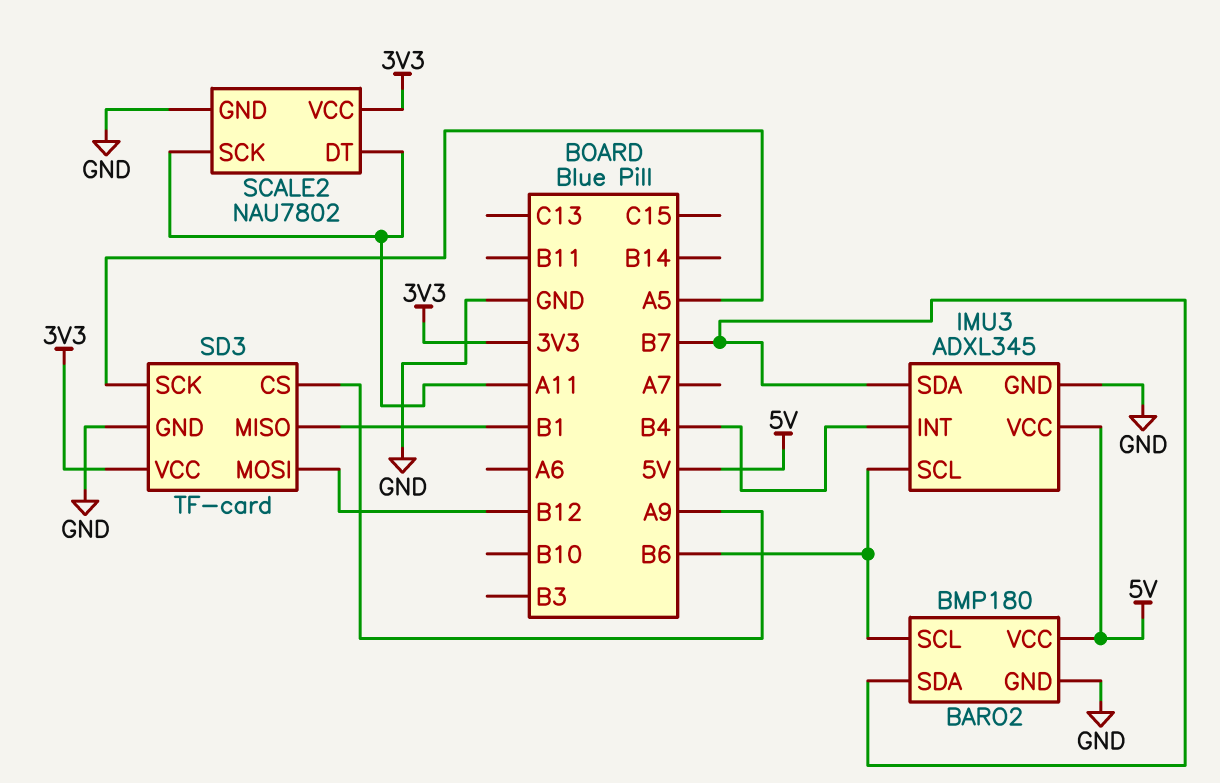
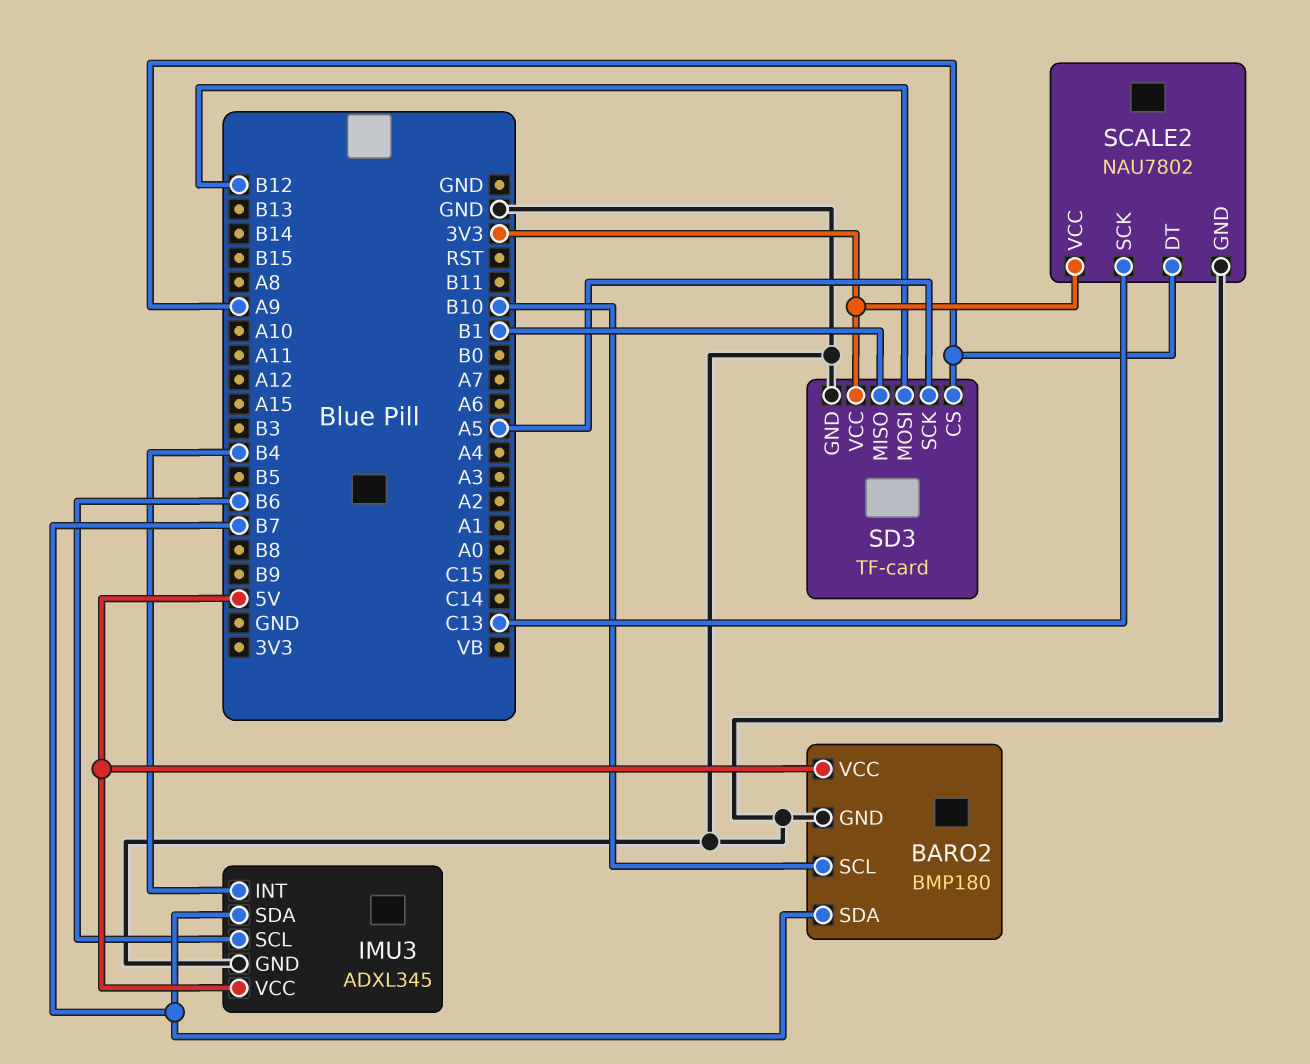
BARO2 pin SCL: B6 -> B10
SCALE2 pin DT: A11 -> A9
SCALE2 pin SCK: A11 -> C13

